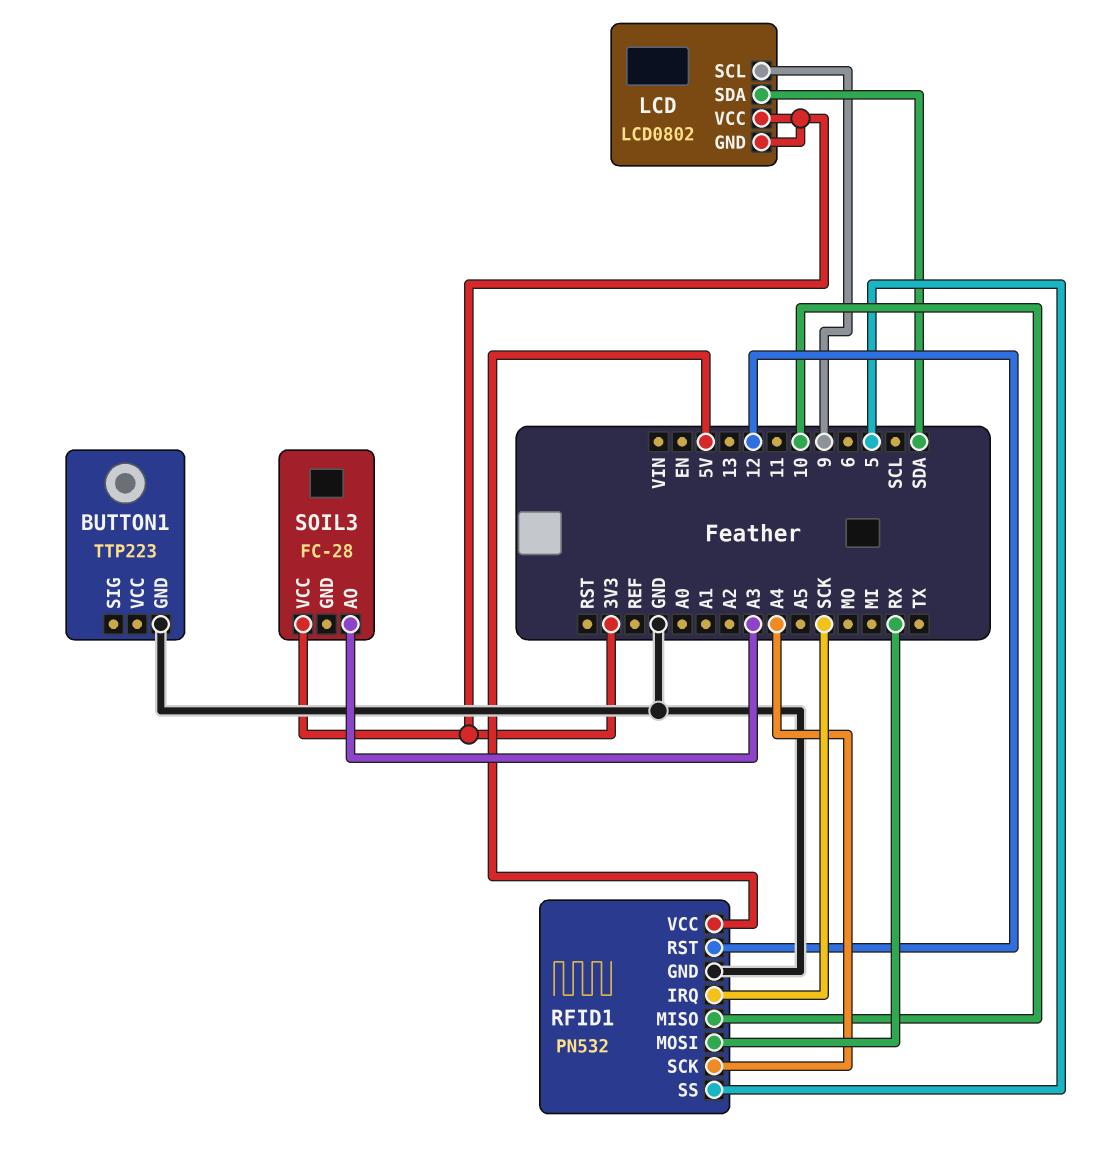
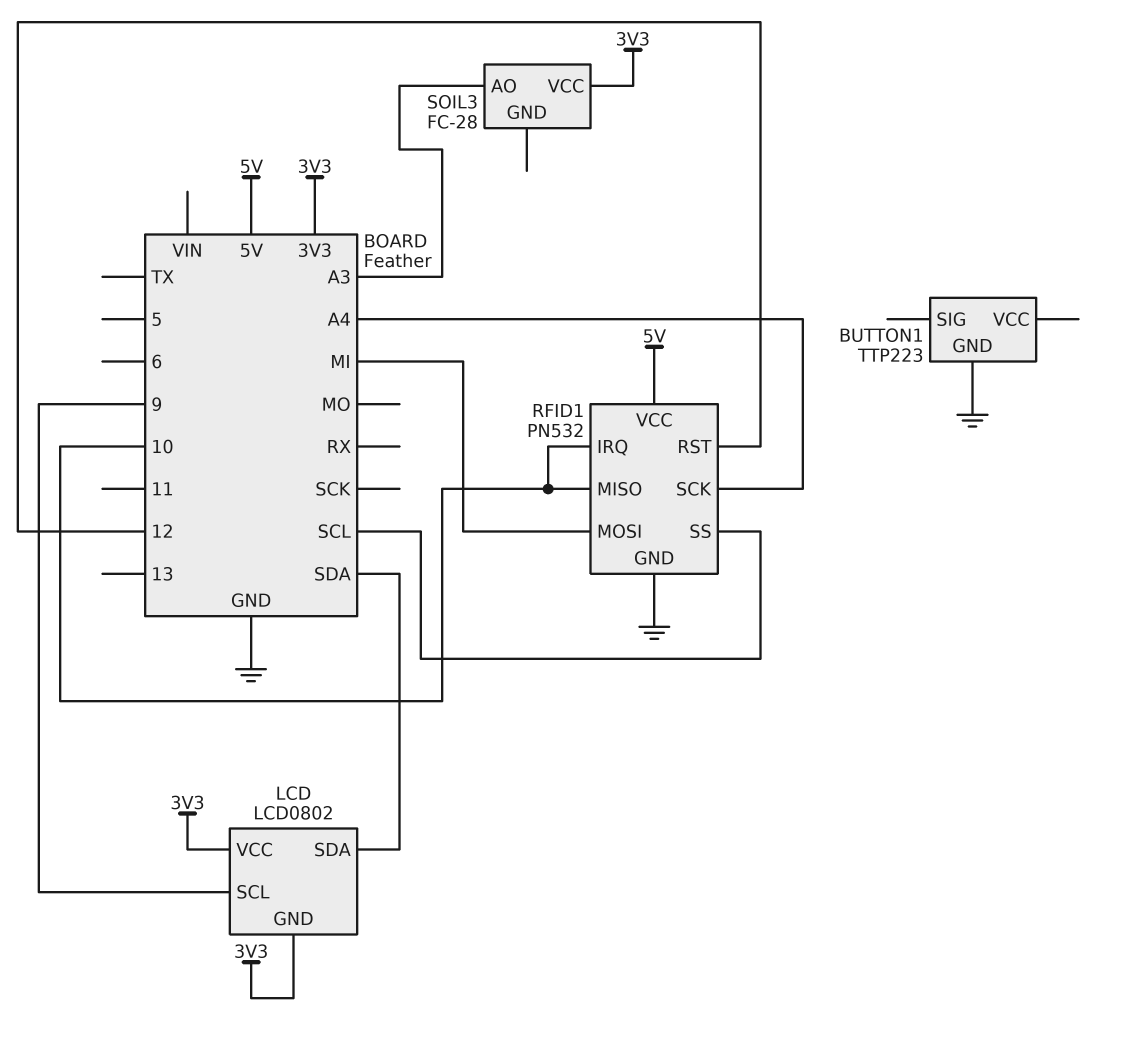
RFID1 pin IRQ: SCK -> 10
RFID1 pin MOSI: RX -> MI
RFID1 pin SS: 5 -> SCL

